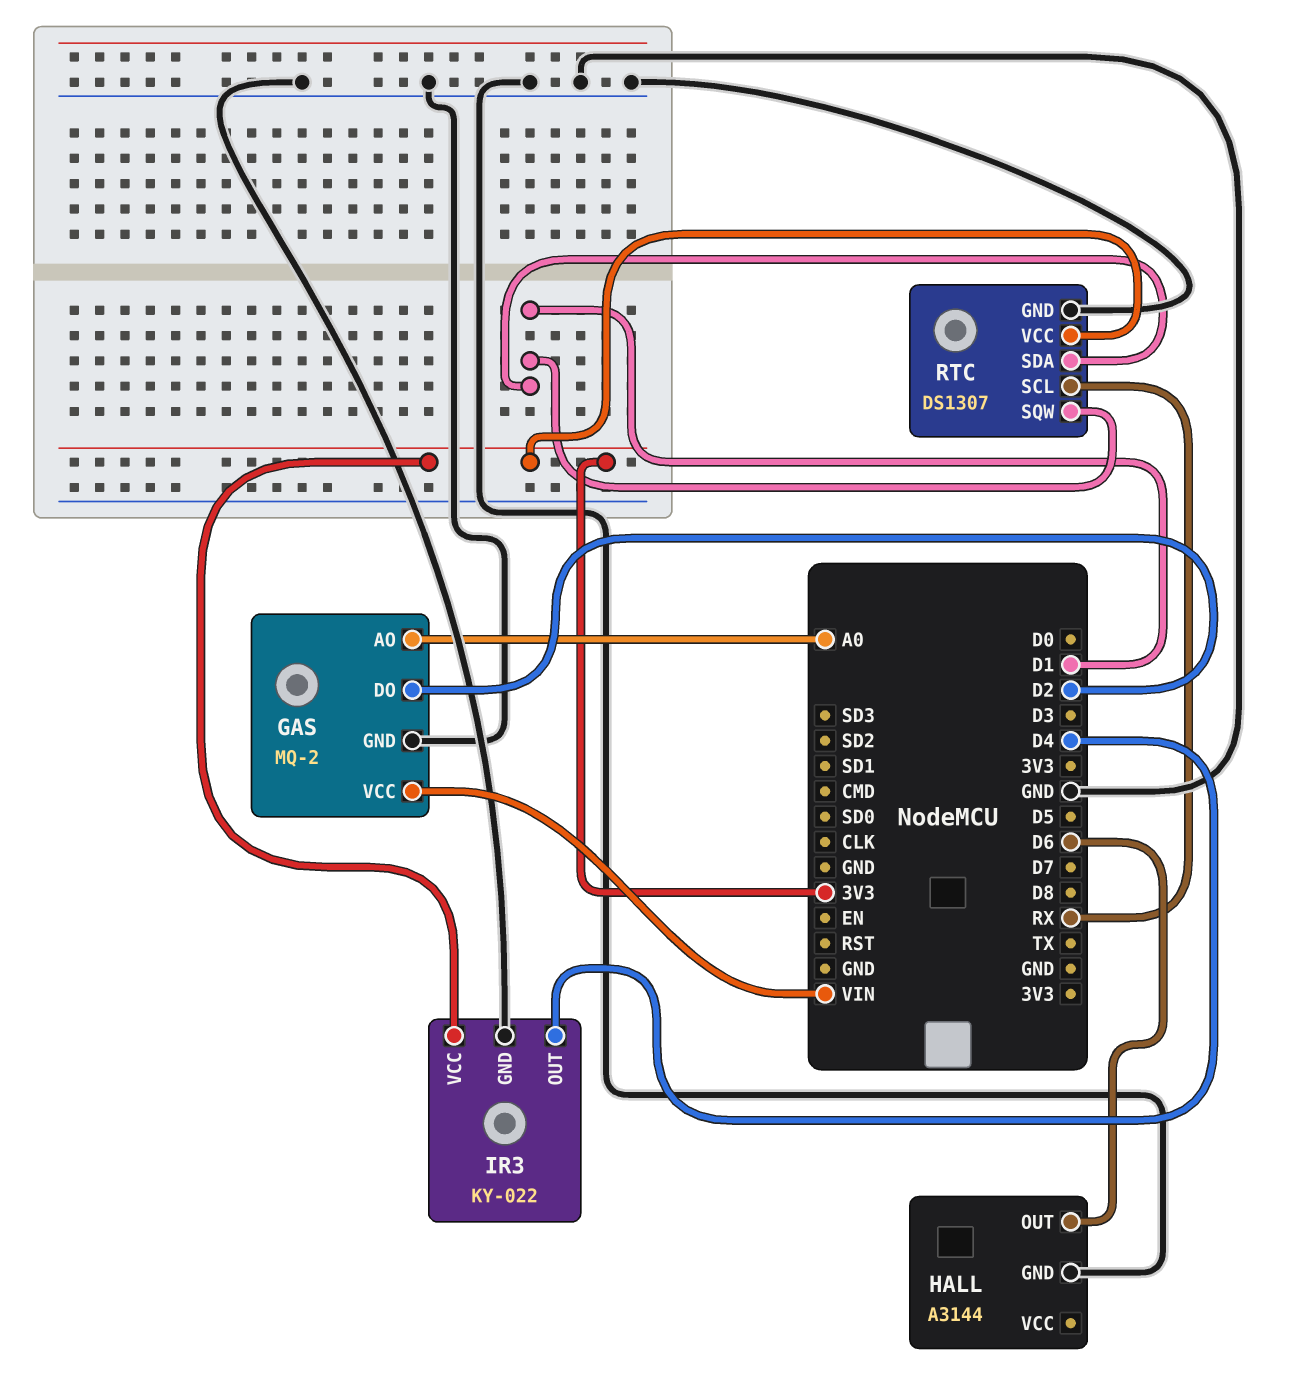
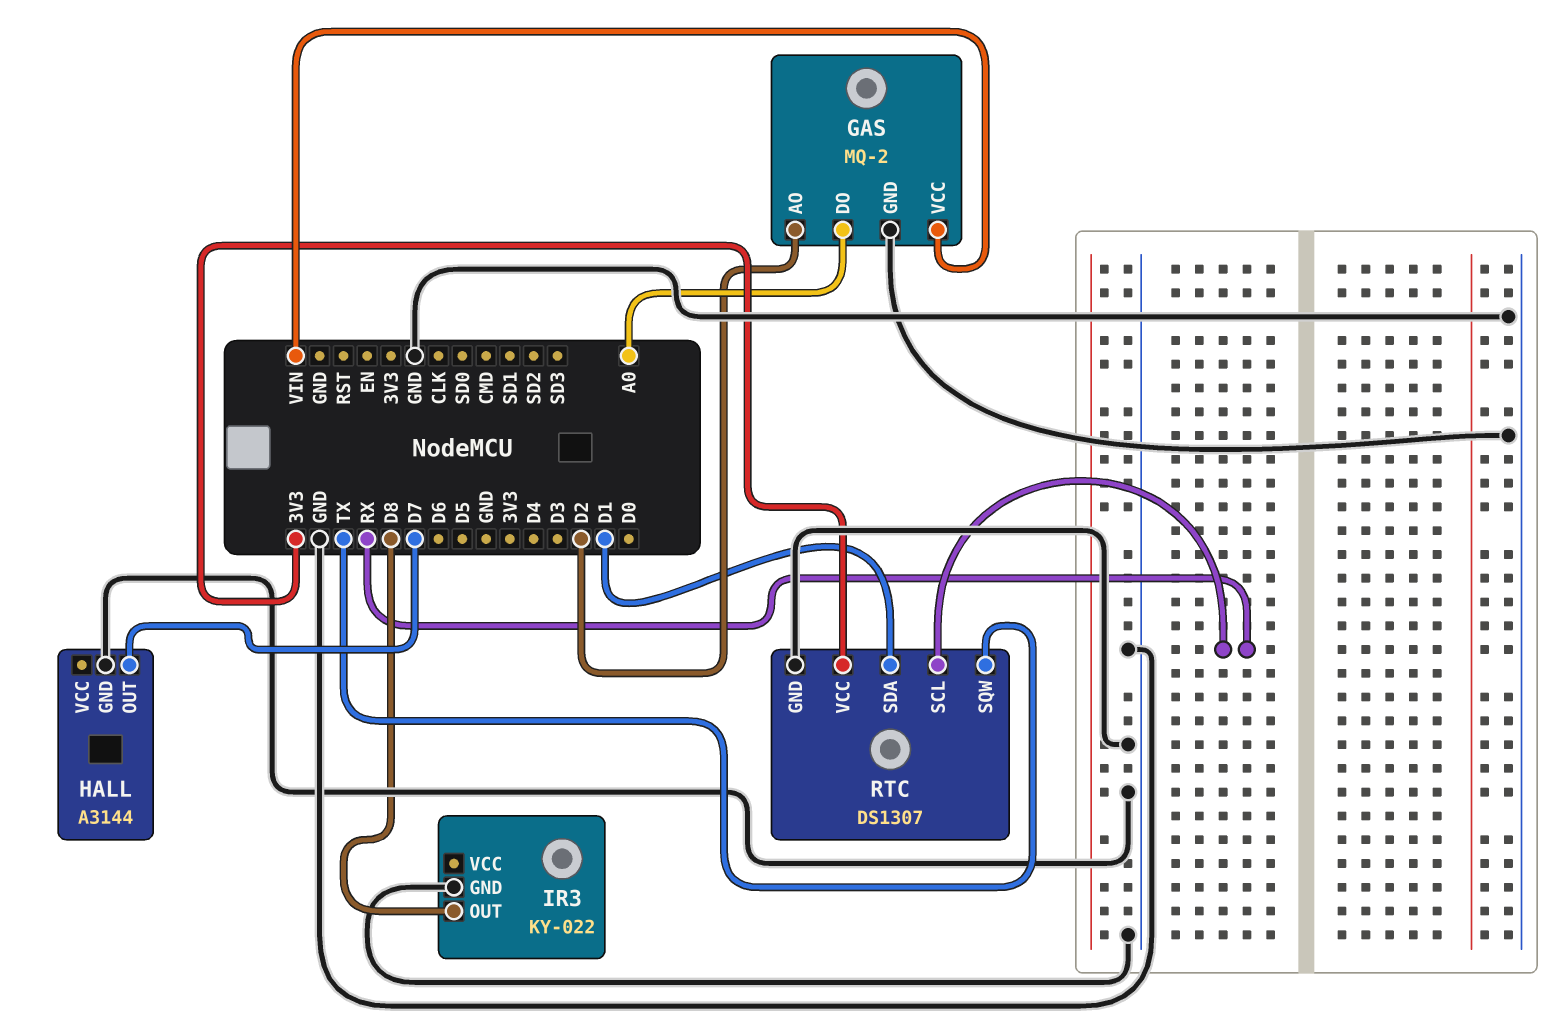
GAS pin AO: A0 -> D2
GAS pin DO: D2 -> A0
HALL pin OUT: D6 -> D7
IR3 pin OUT: D4 -> D8
IR3 pin VCC: 3V3 -> none
RTC pin SQW: D1 -> TX

